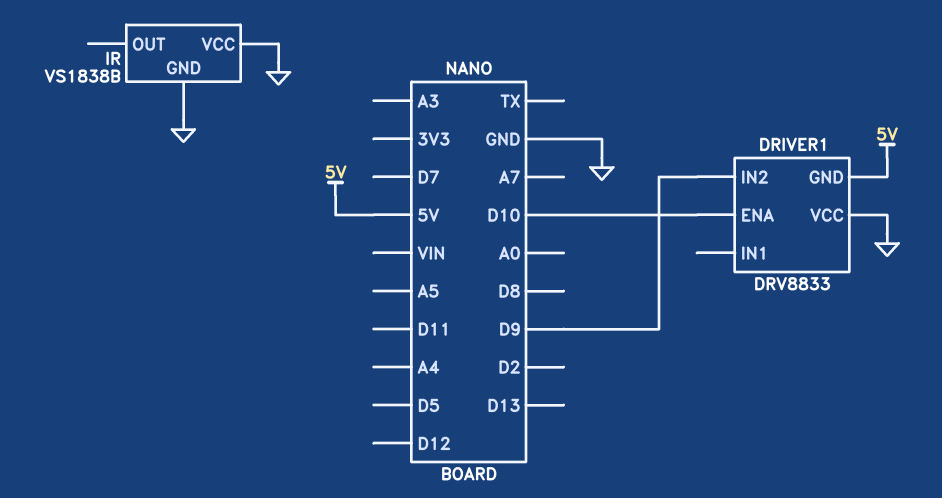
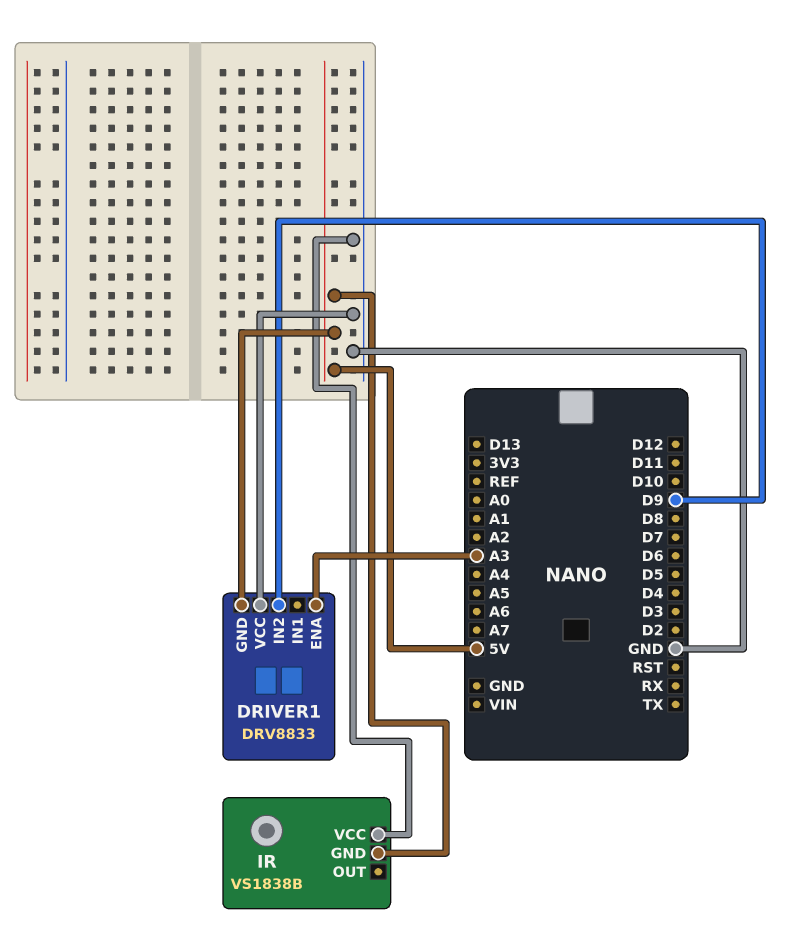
DRIVER1 pin ENA: D10 -> A3
IR pin GND: GND -> 5V

